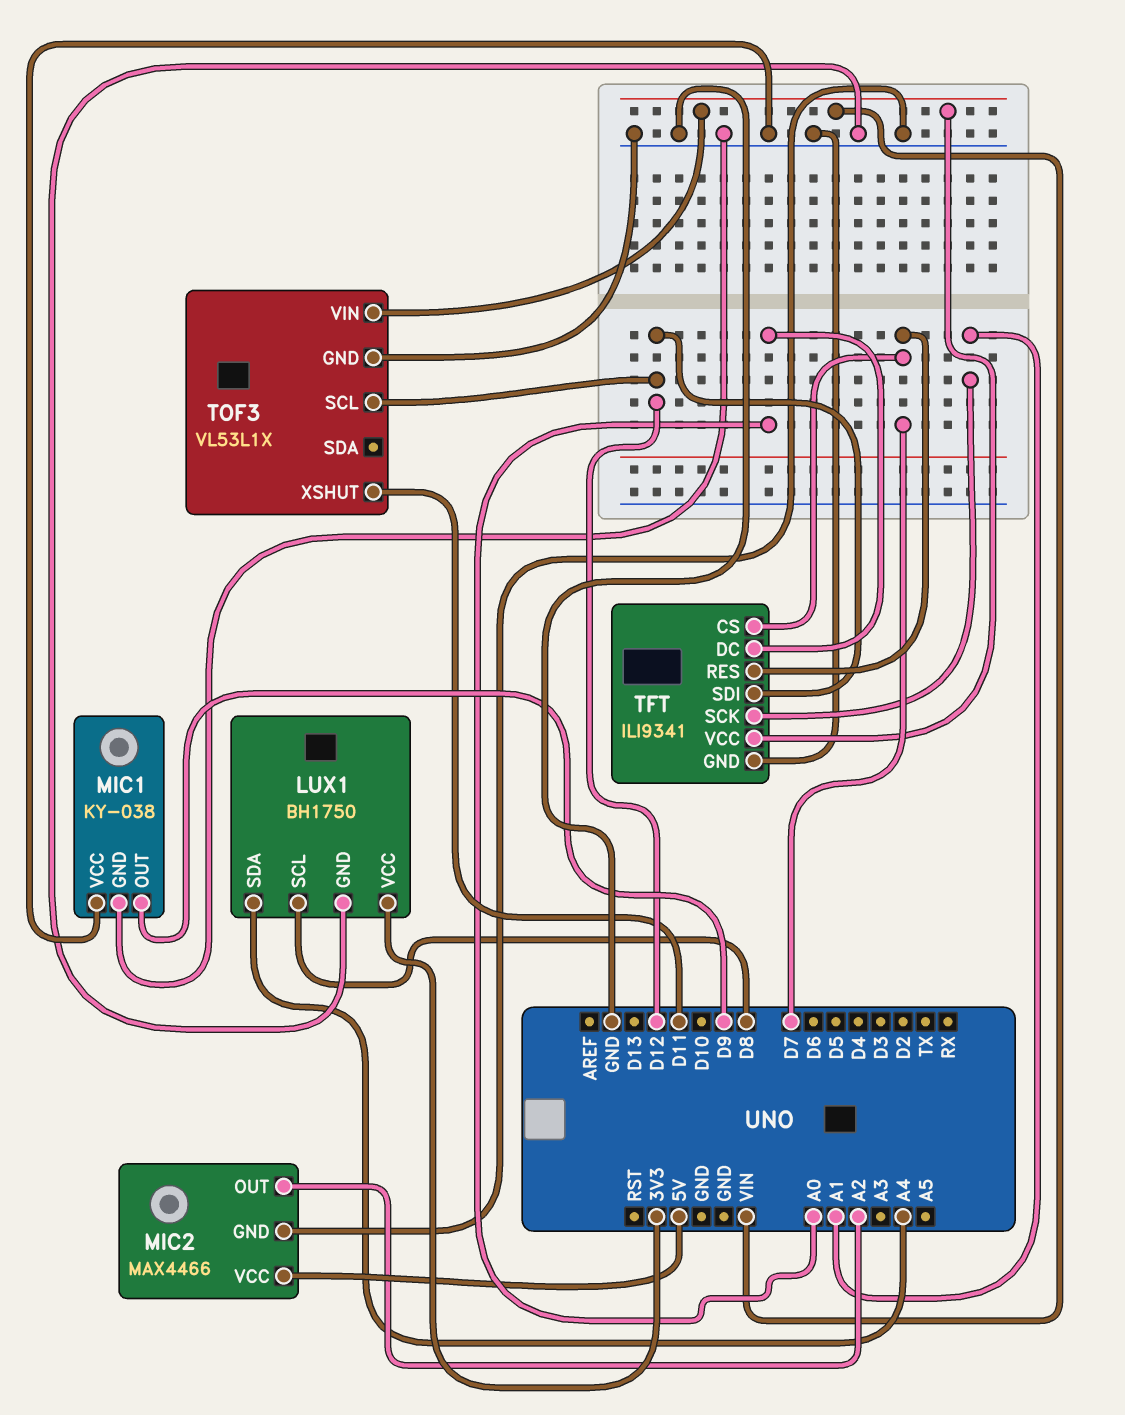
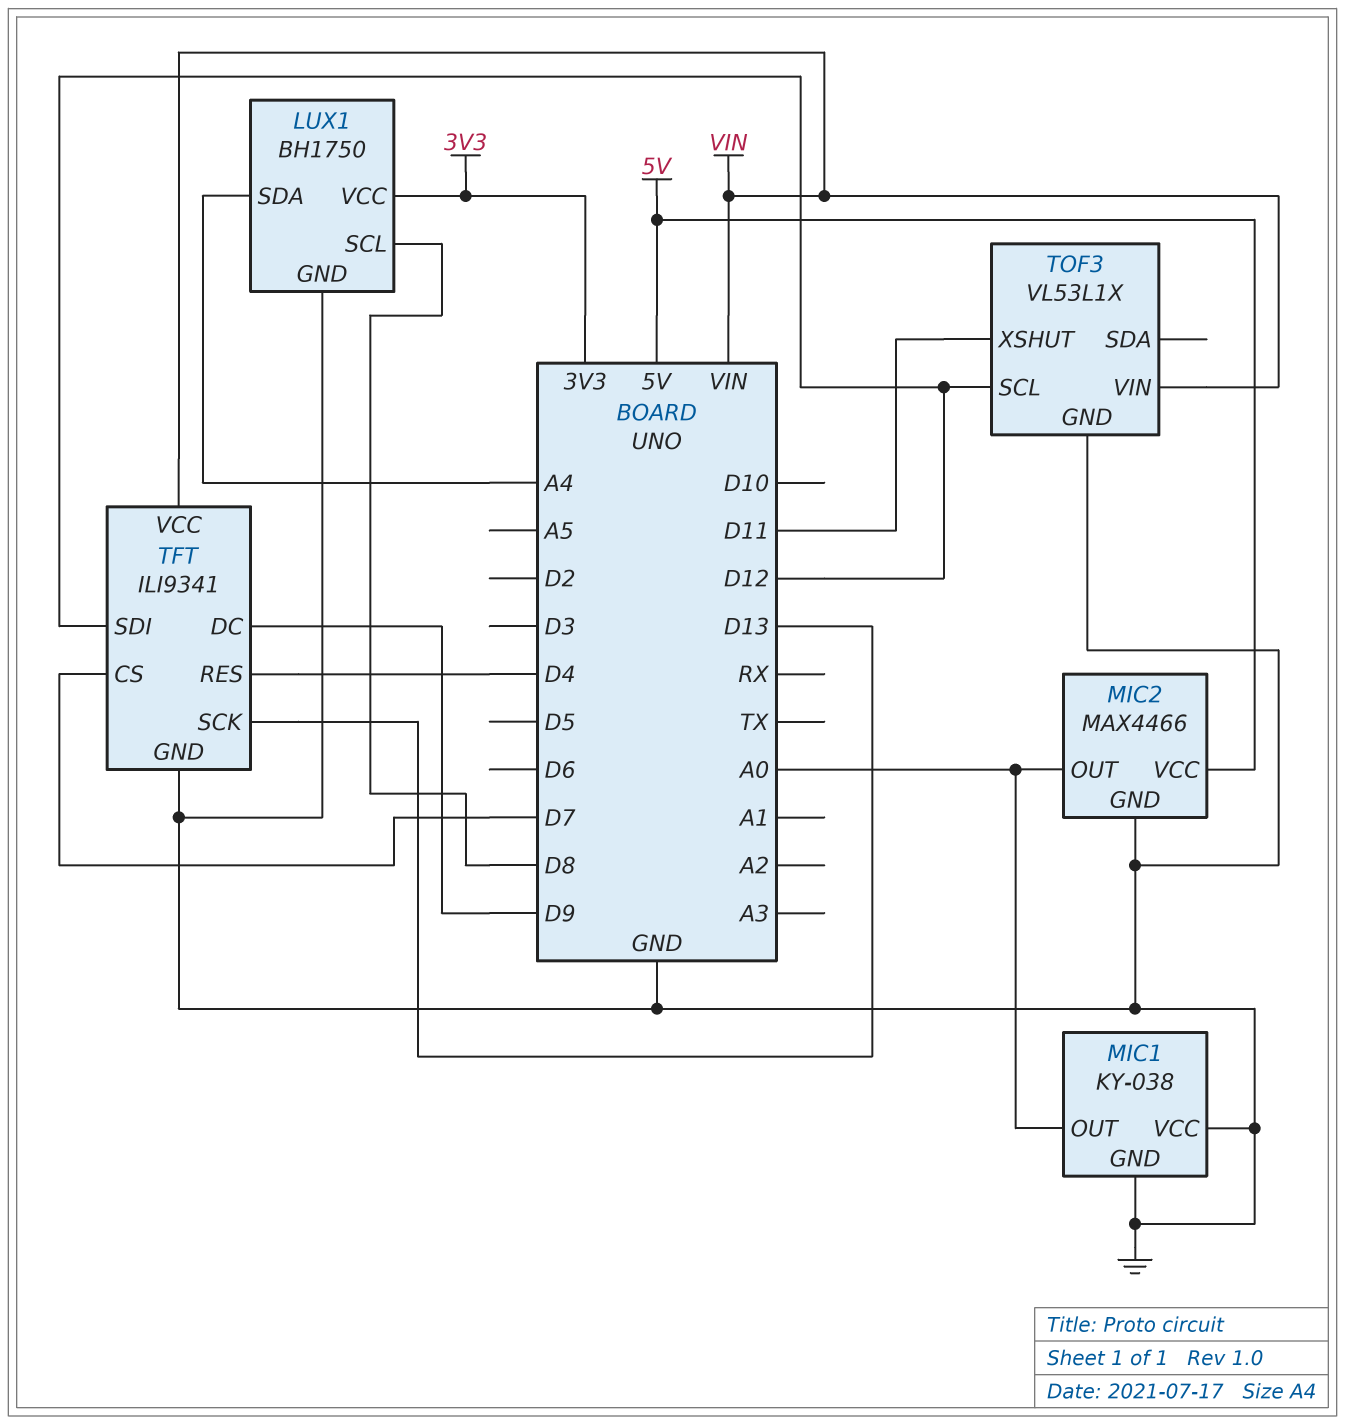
MIC1 pin OUT: D9 -> A0
MIC2 pin OUT: A2 -> A0
TFT pin DC: A0 -> D9
TFT pin RES: D7 -> D4
TFT pin SCK: A1 -> D13

